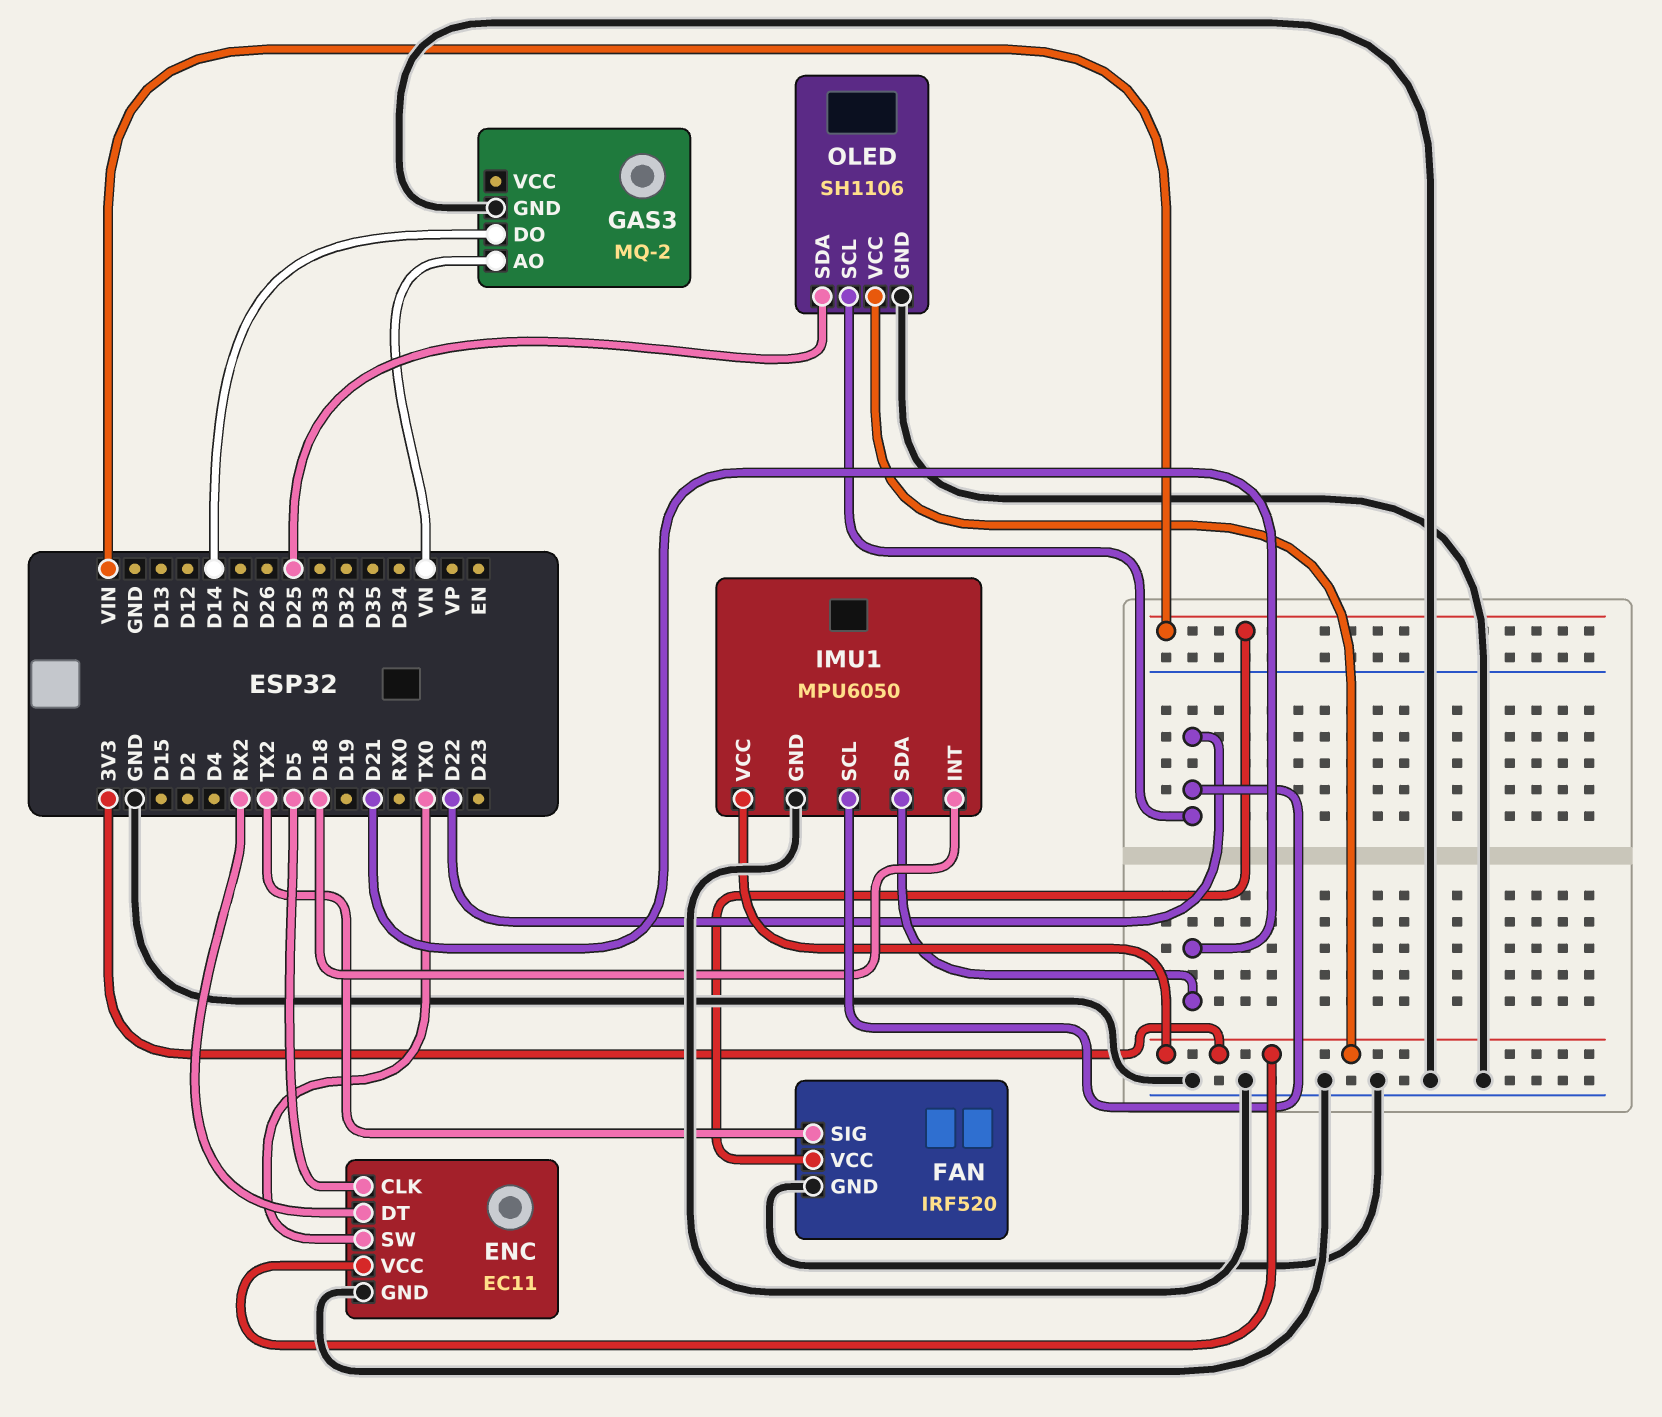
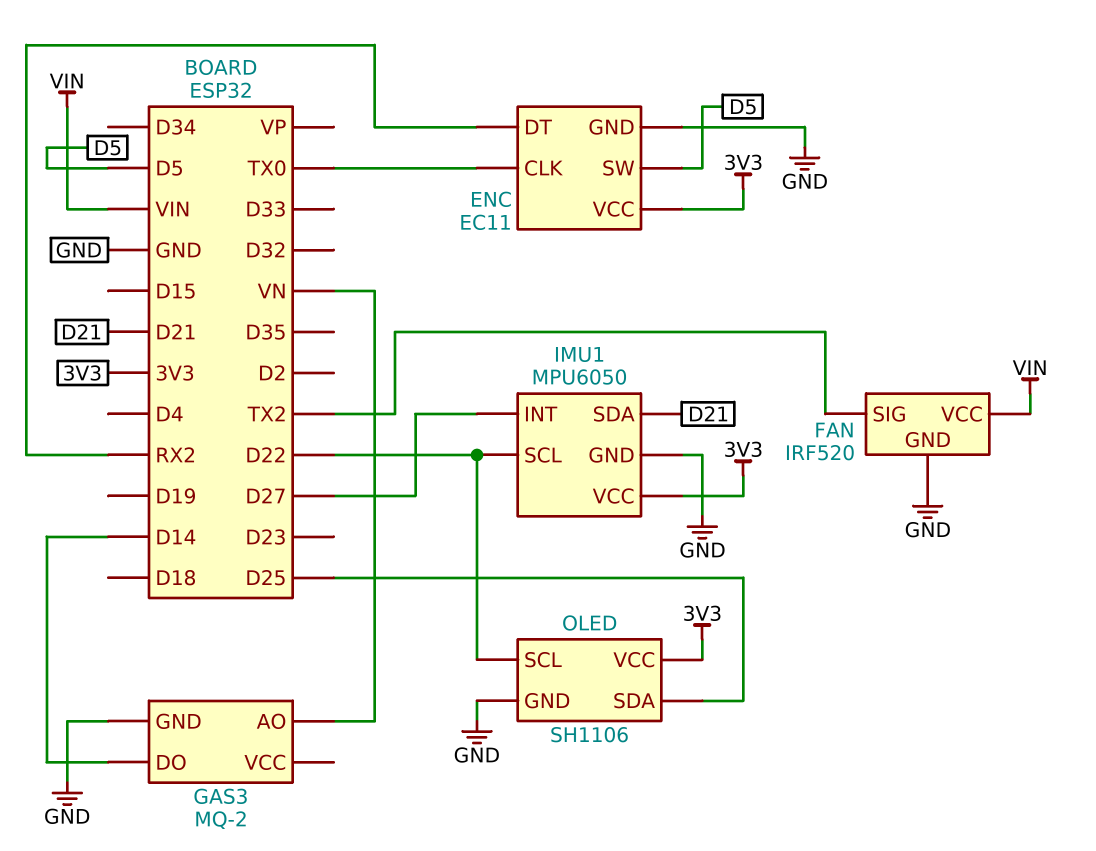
ENC pin CLK: D5 -> TX0
ENC pin SW: TX0 -> D5
IMU1 pin INT: D18 -> D27

